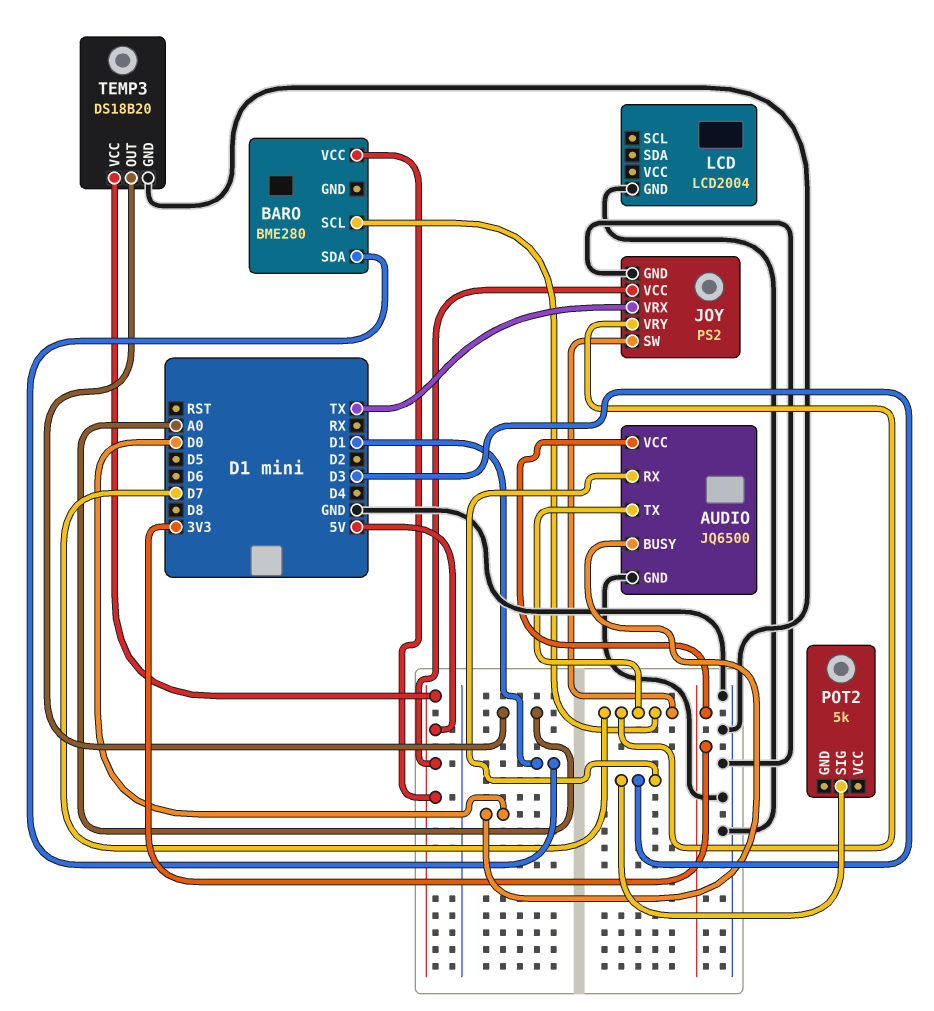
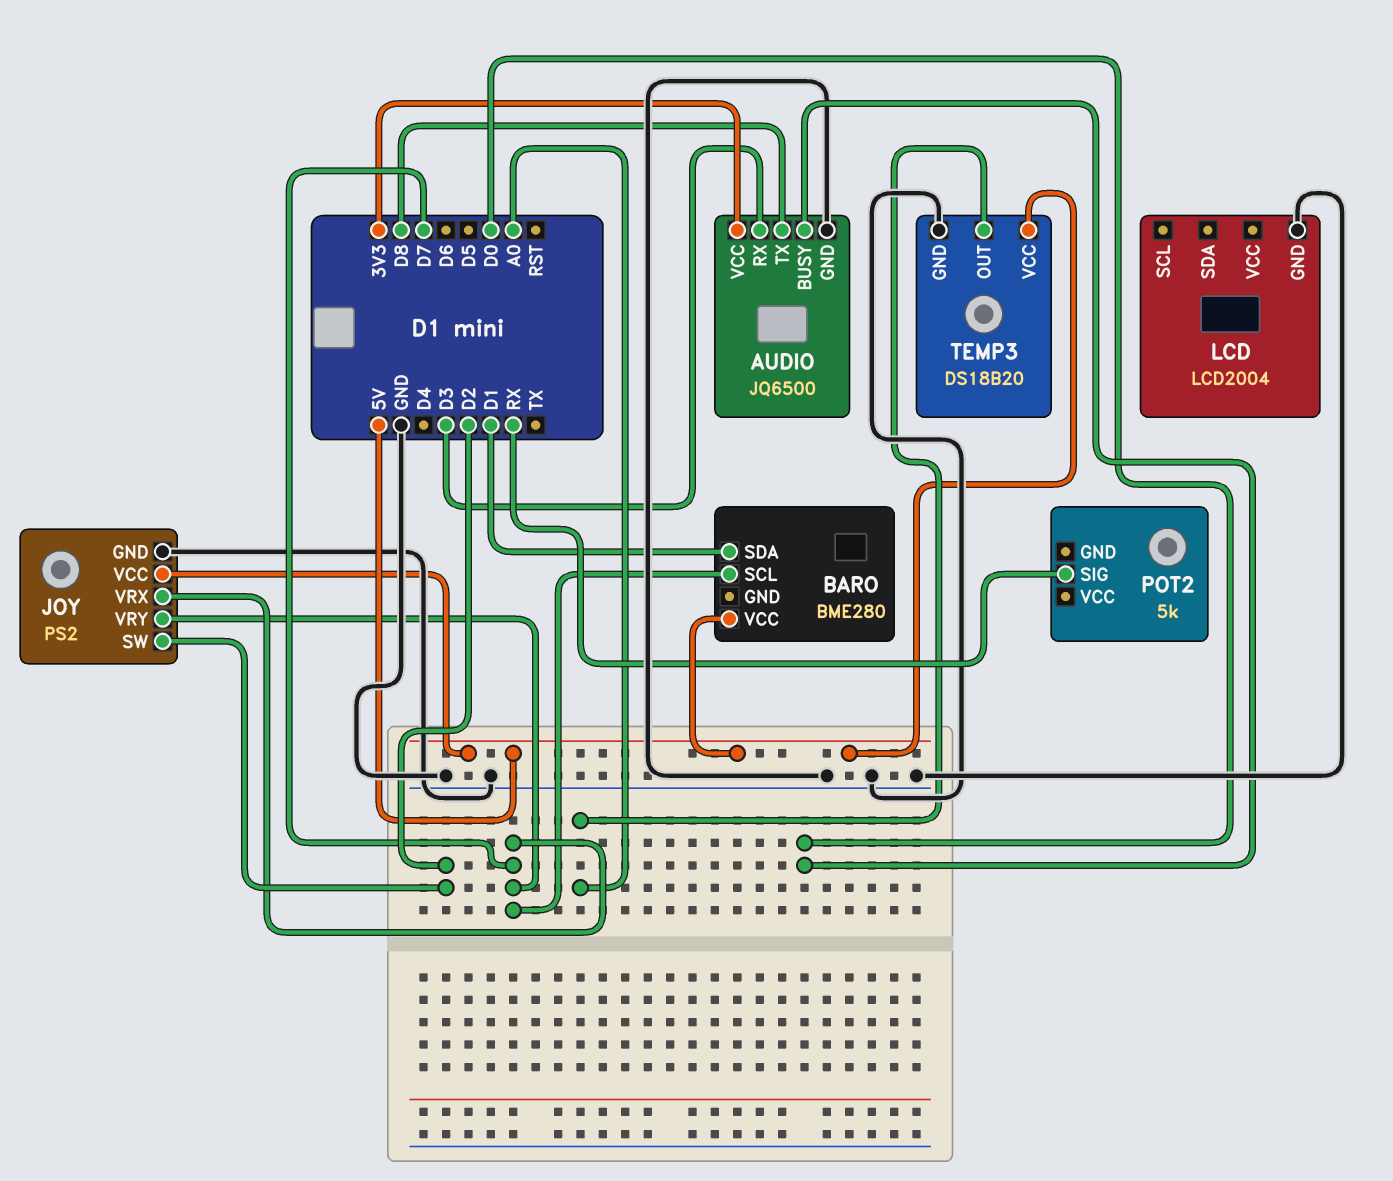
AUDIO pin TX: D7 -> D8
JOY pin SW: D7 -> D2
JOY pin VRX: TX -> D7
POT2 pin SIG: D3 -> RX

